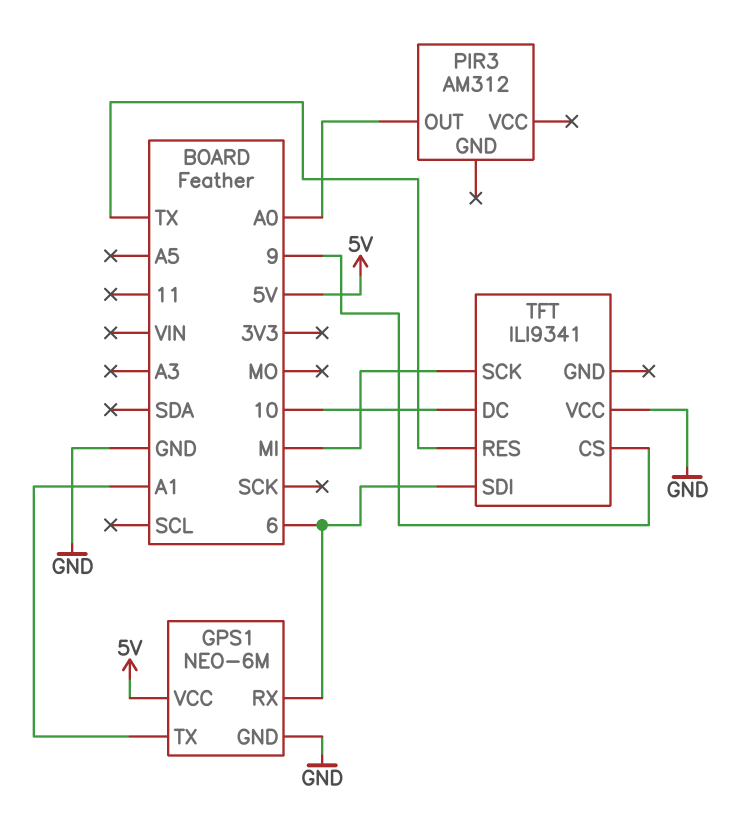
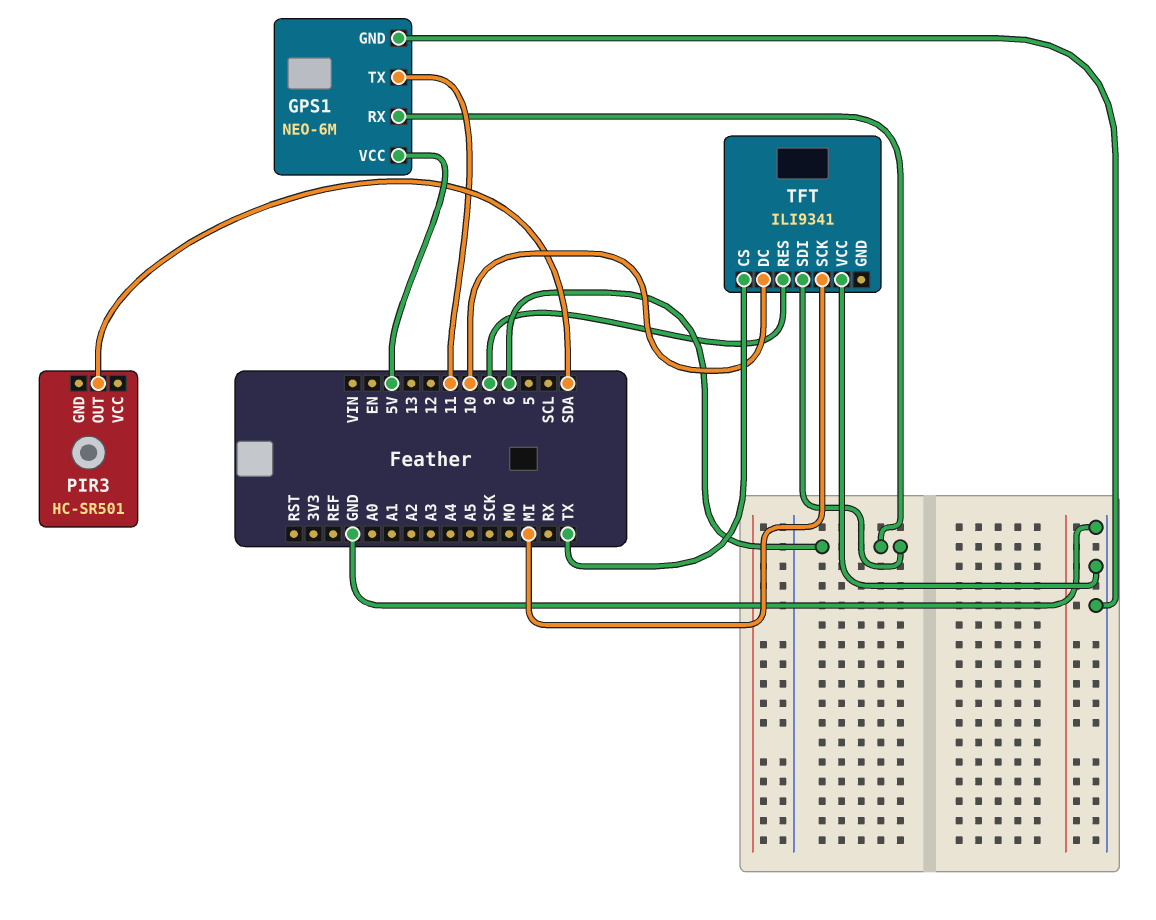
GPS1 pin TX: A1 -> 11
PIR3: AM312 -> HC-SR501
PIR3 pin OUT: A0 -> SDA
TFT pin CS: 9 -> TX
TFT pin RES: TX -> 9

